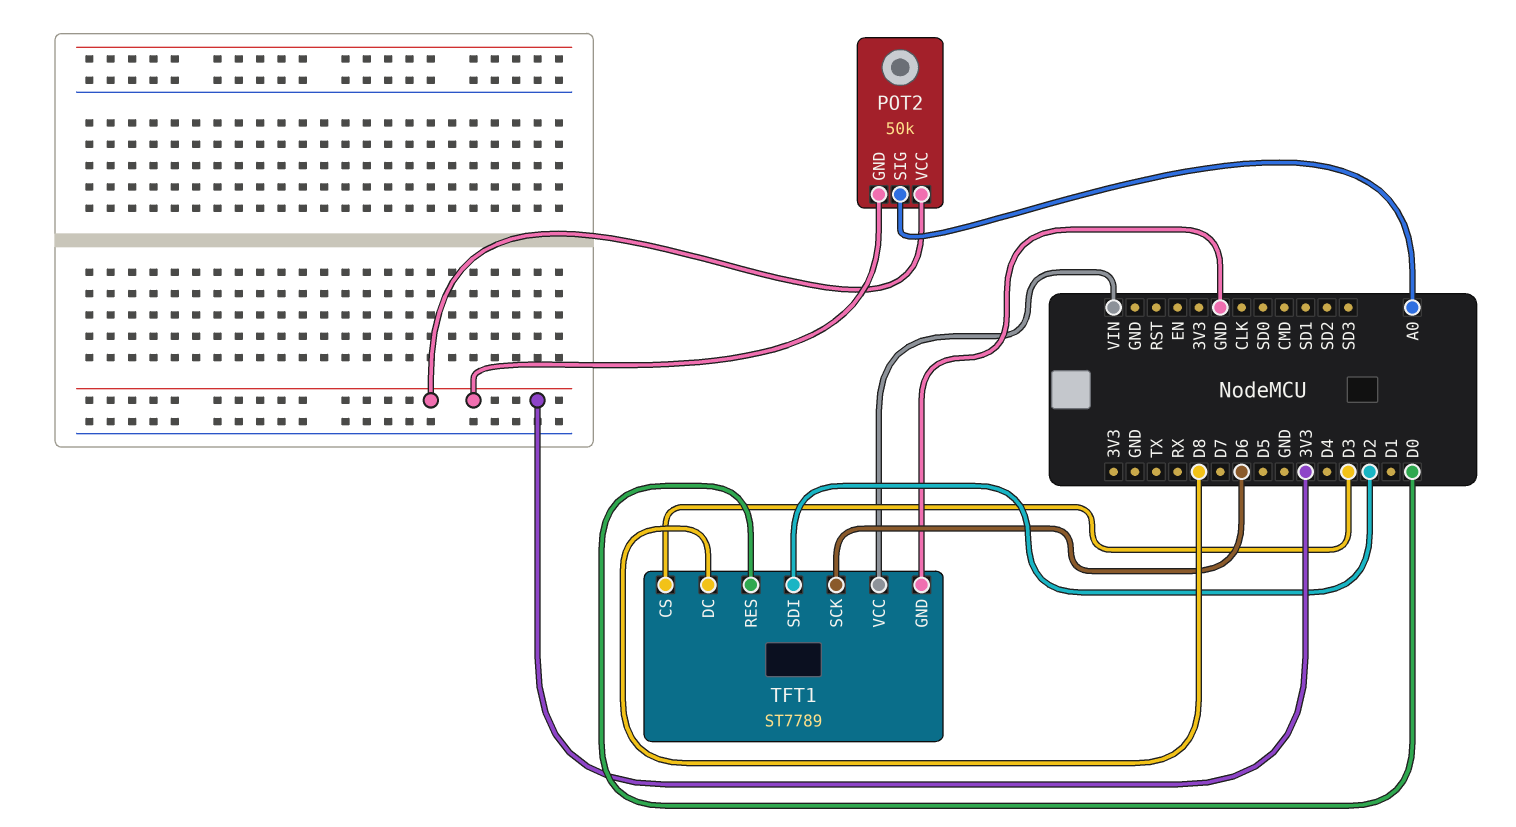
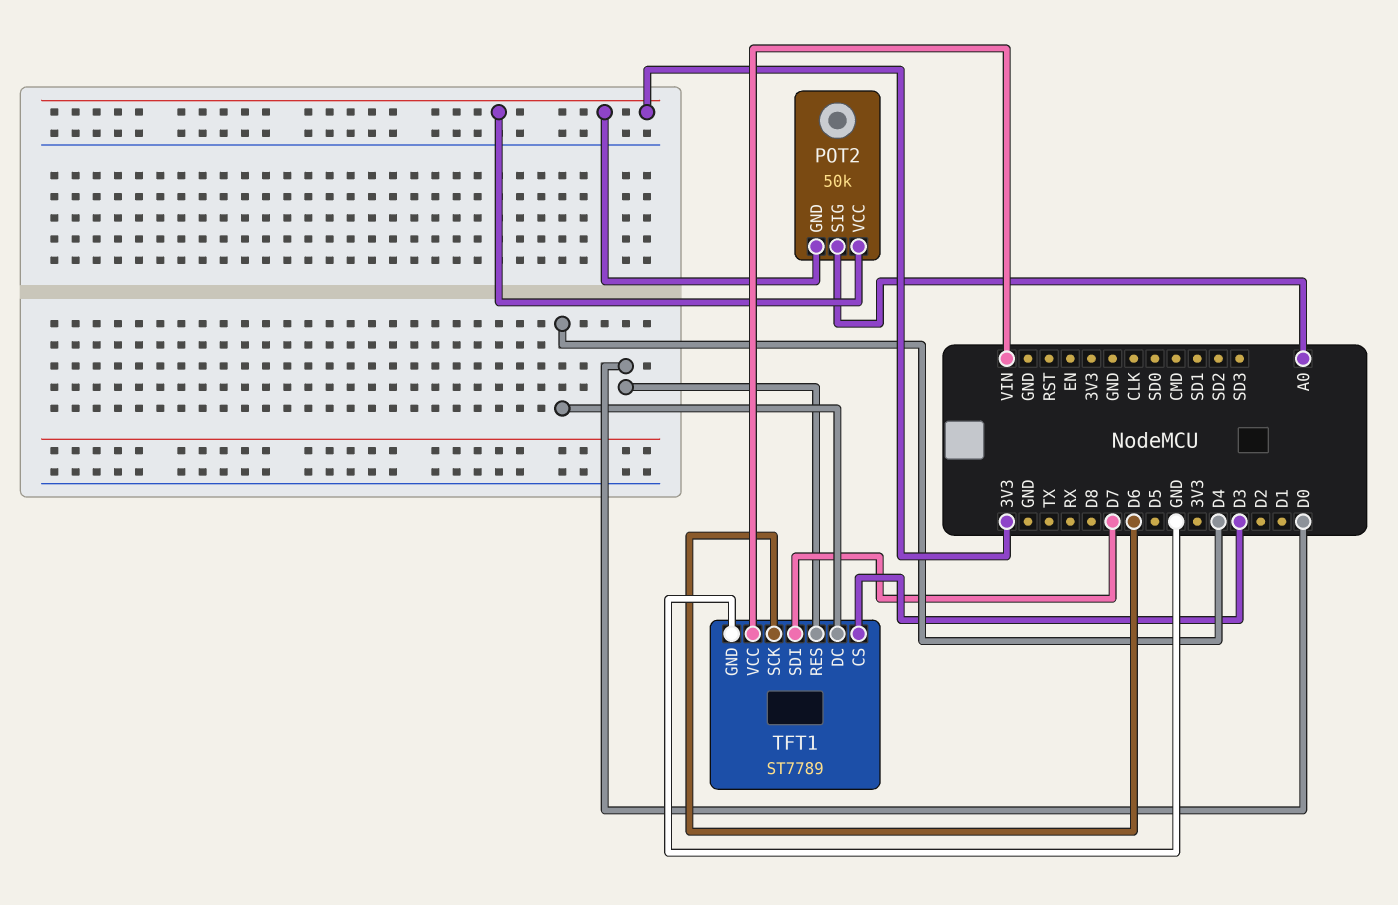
TFT1 pin DC: D8 -> D4
TFT1 pin SDI: D2 -> D7

